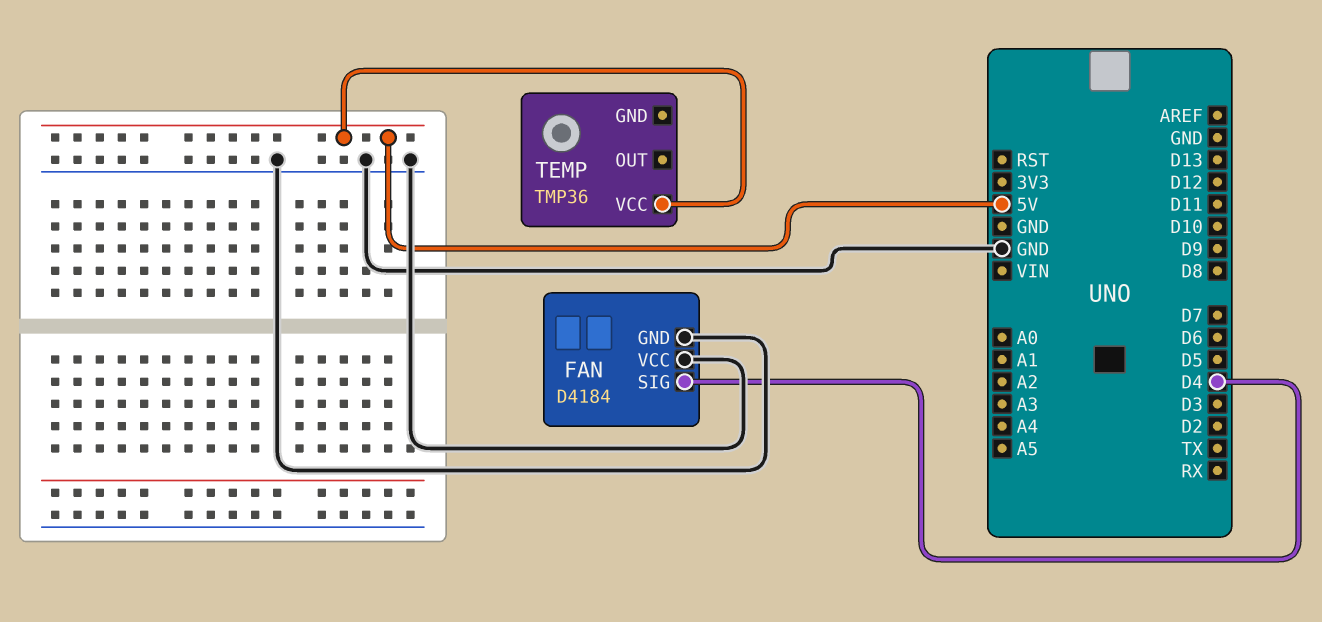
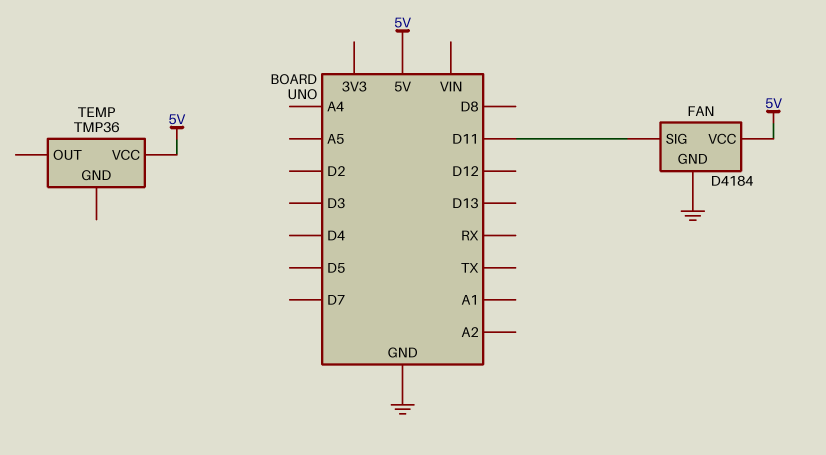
FAN pin SIG: D4 -> D11
FAN pin VCC: GND -> 5V

